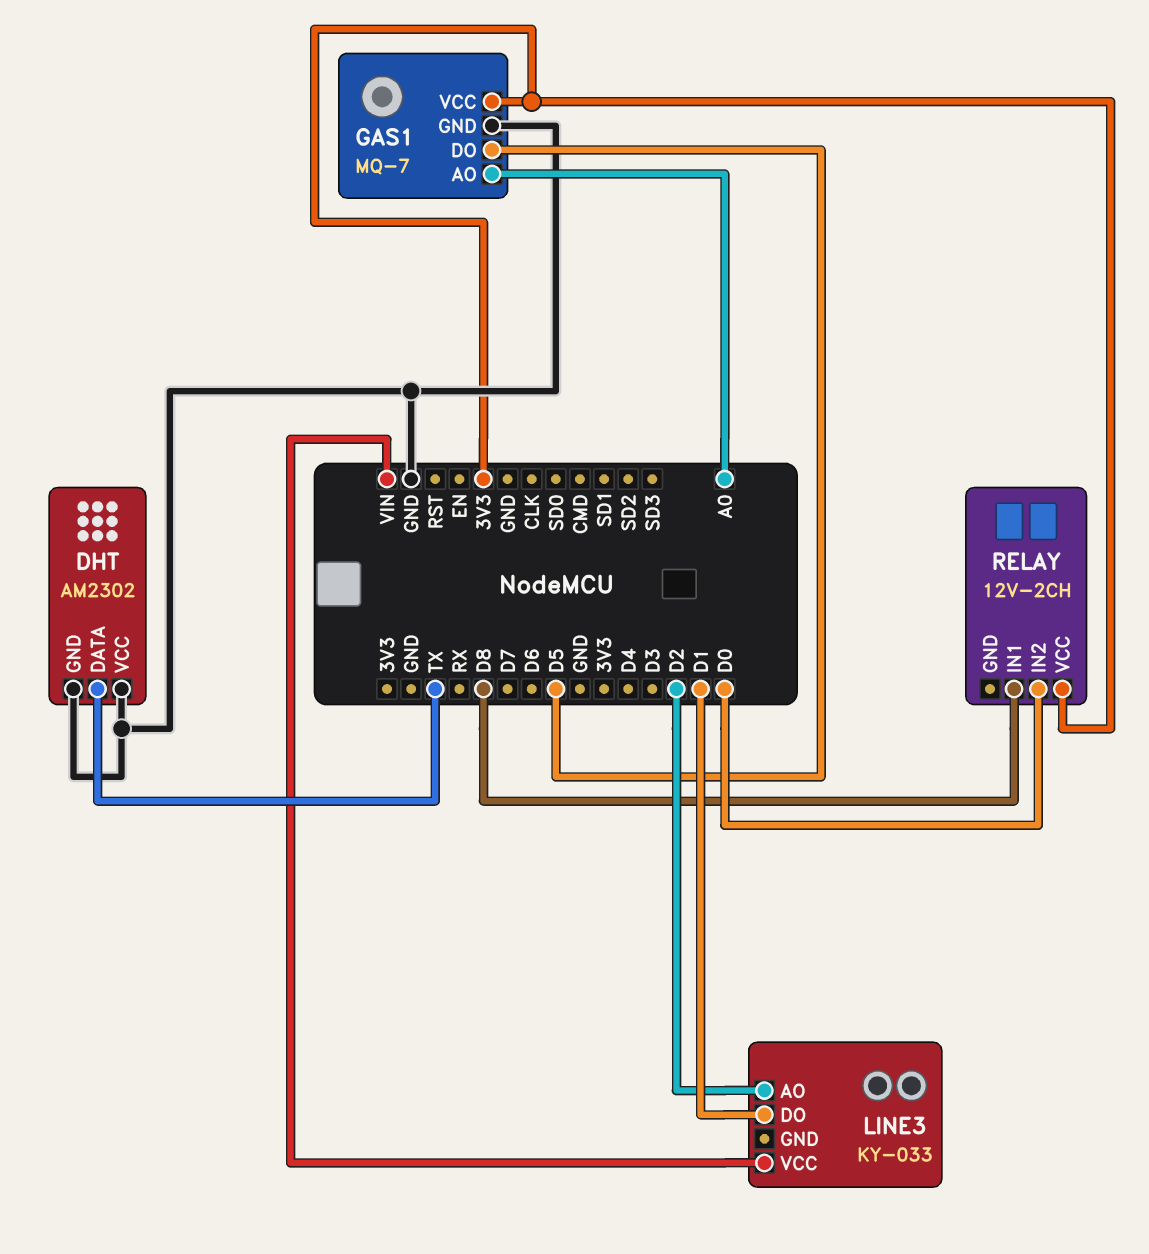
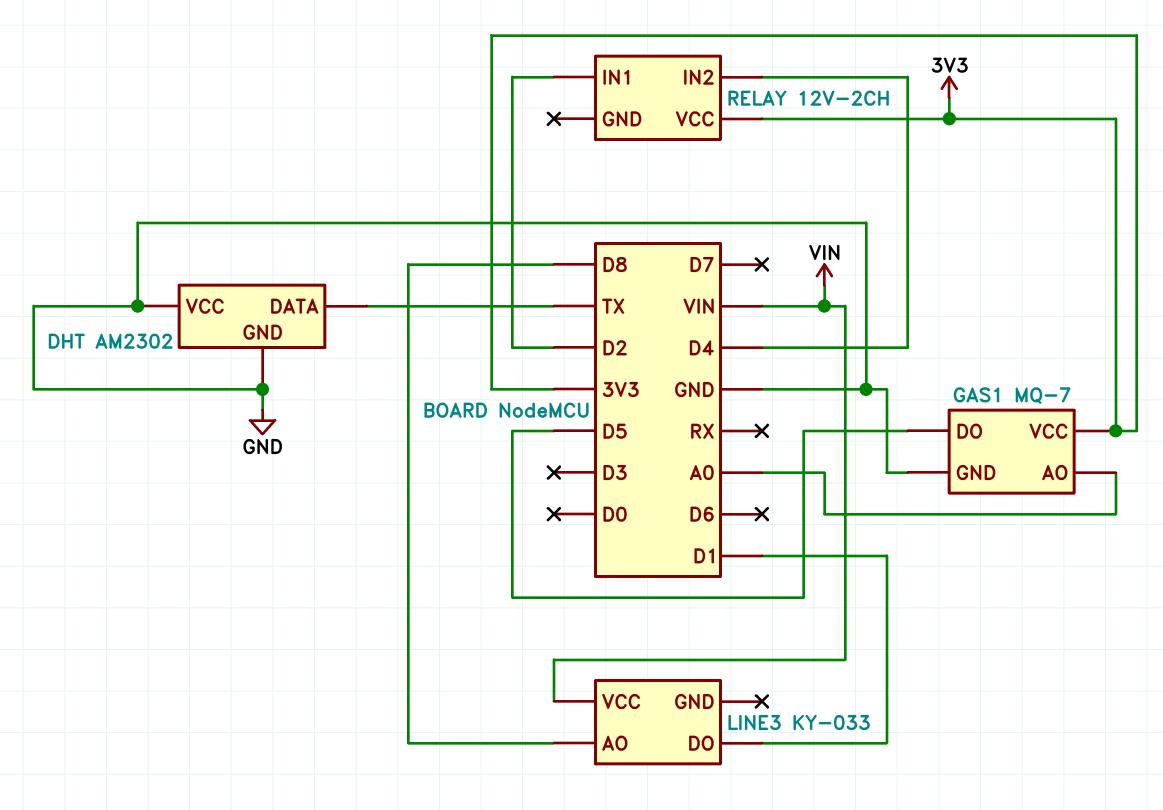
LINE3 pin AO: D2 -> D8
RELAY pin IN1: D8 -> D2
RELAY pin IN2: D0 -> D4

